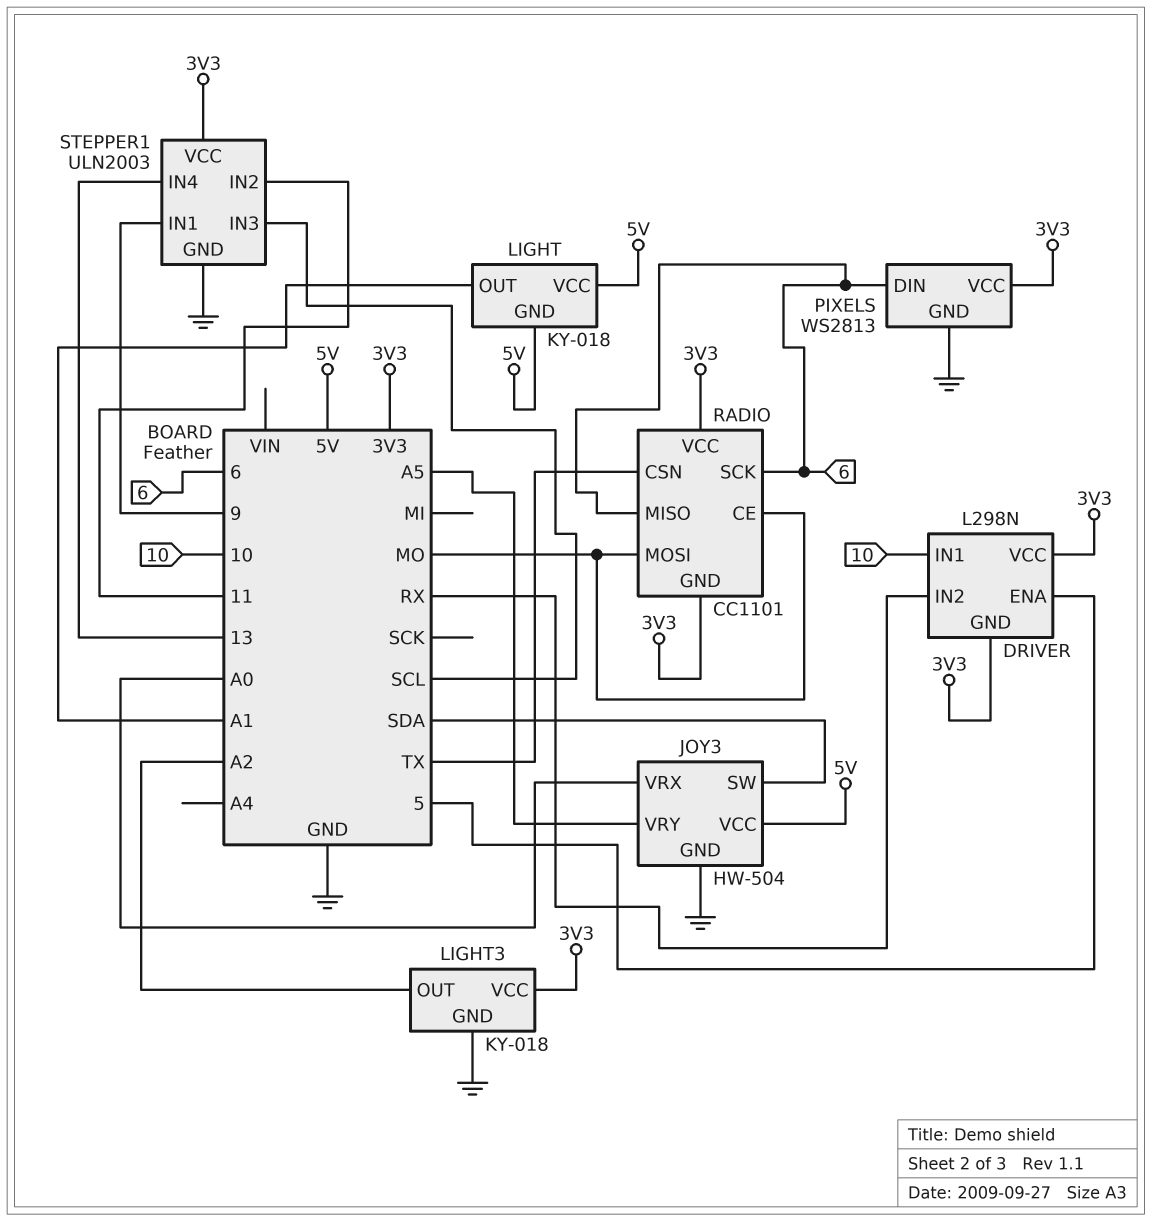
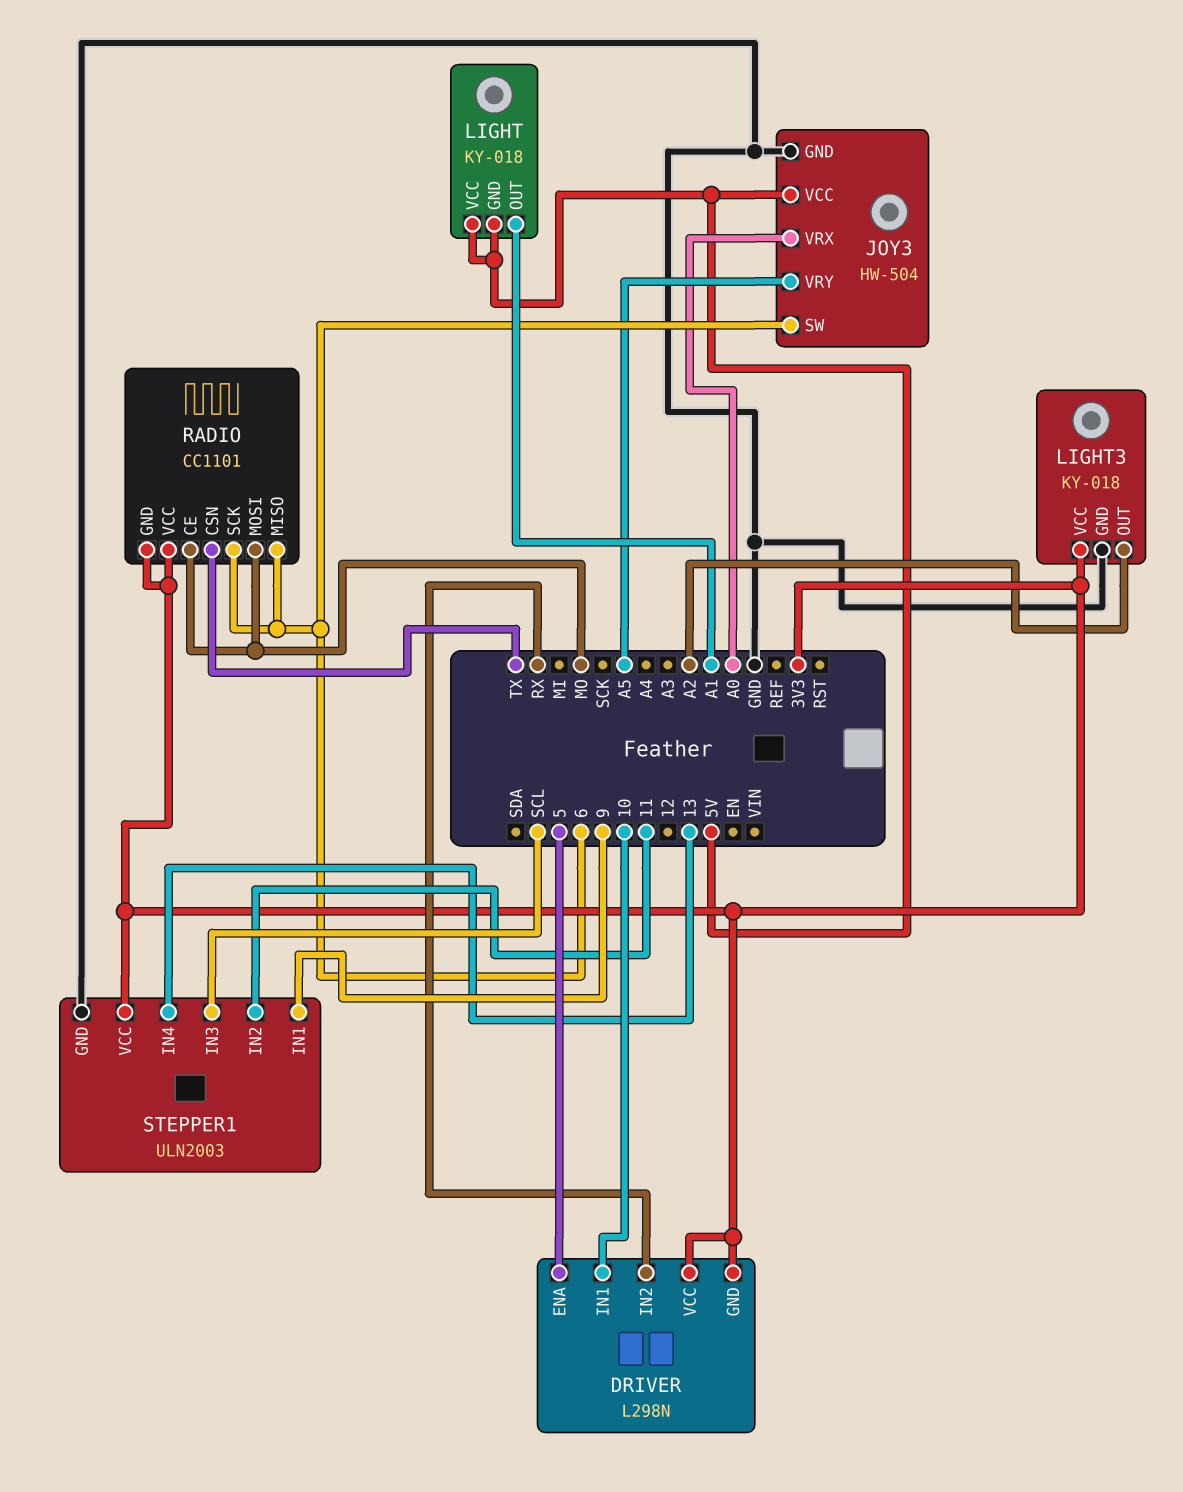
JOY3 pin SW: SDA -> 6
PIXELS: WS2813 -> none
PIXELS pin DIN: 6 -> none
PIXELS pin GND: GND -> none
PIXELS pin VCC: 3V3 -> none

